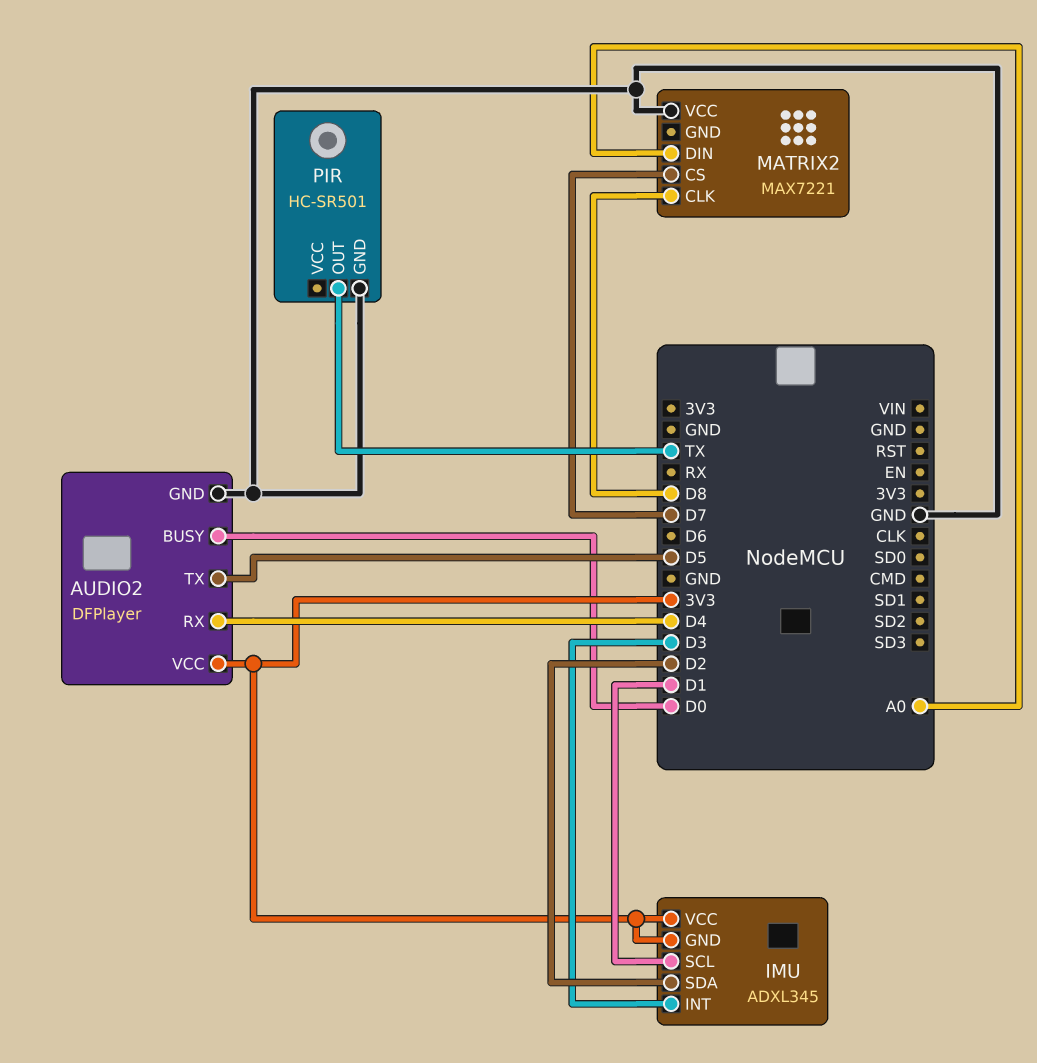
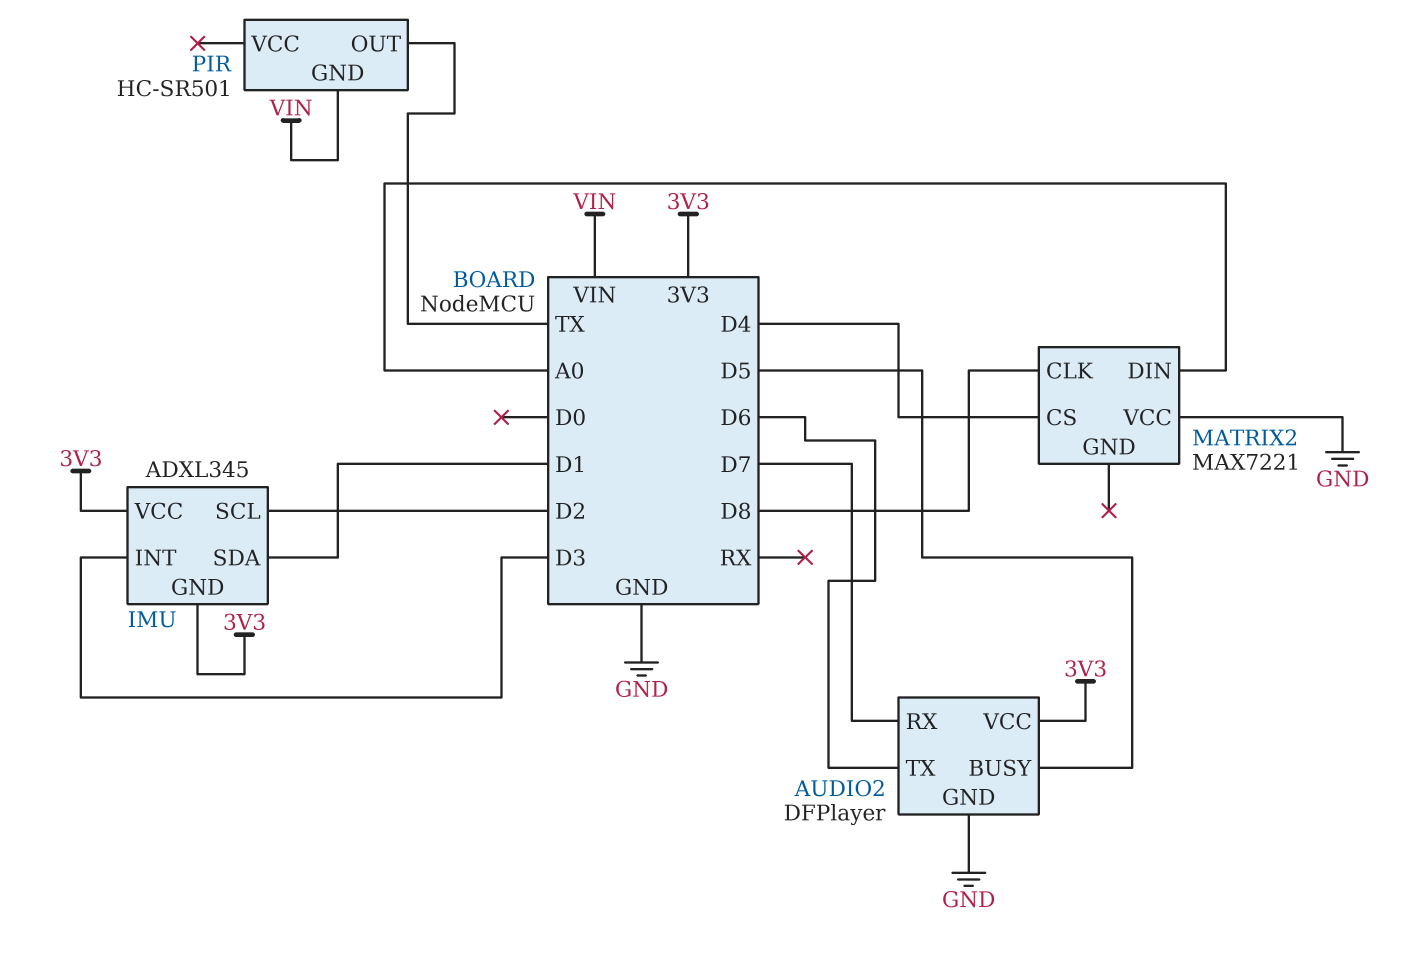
AUDIO2 pin BUSY: D0 -> D5
AUDIO2 pin RX: D4 -> D7
AUDIO2 pin TX: D5 -> D6
IMU pin SCL: D1 -> D2
IMU pin SDA: D2 -> D1
MATRIX2 pin CS: D7 -> D4
PIR pin GND: GND -> VIN

